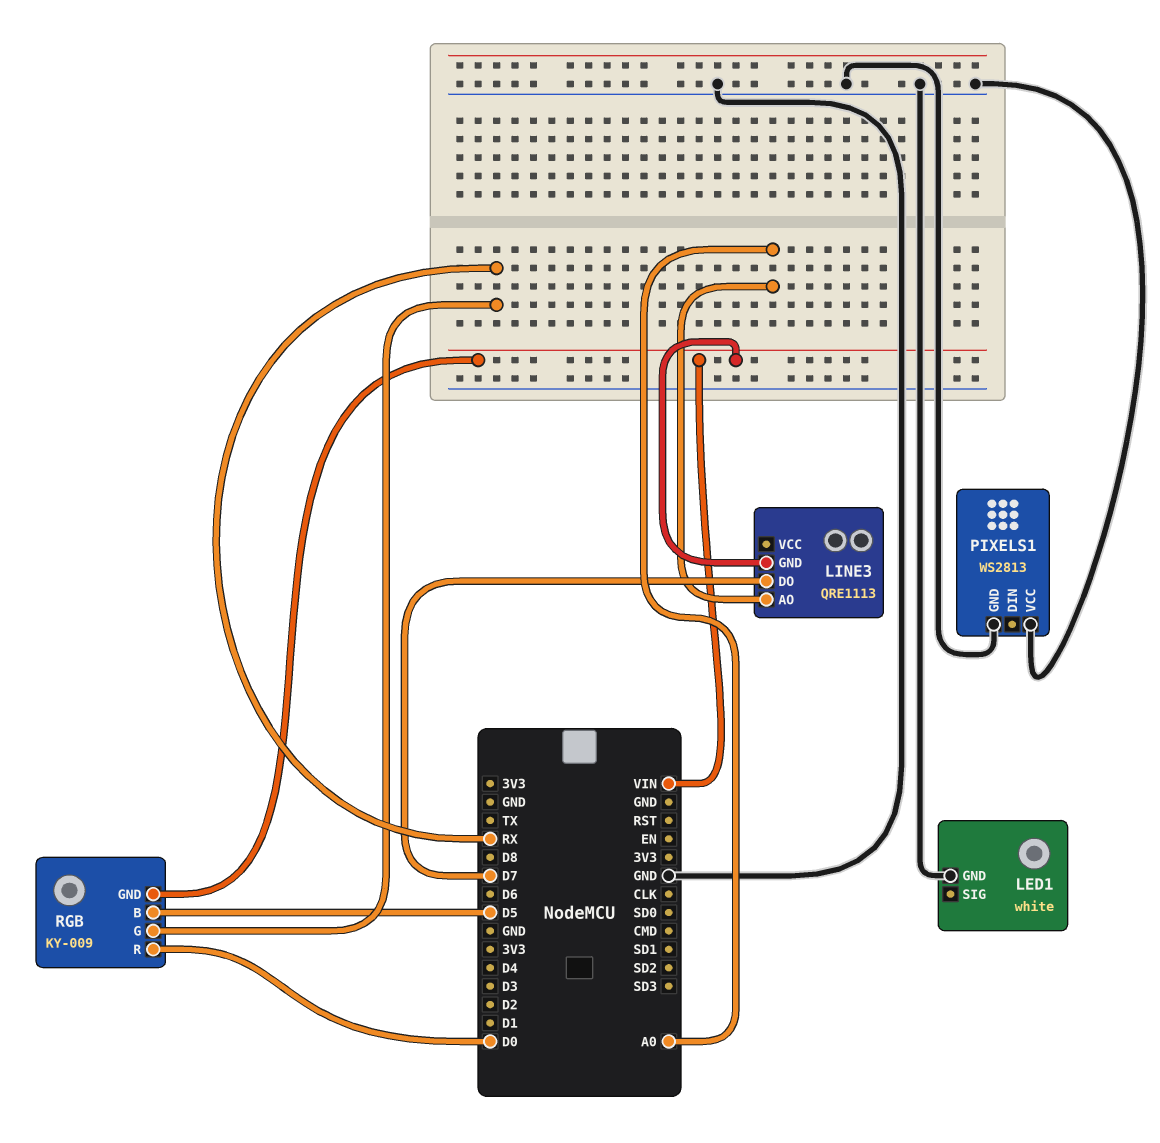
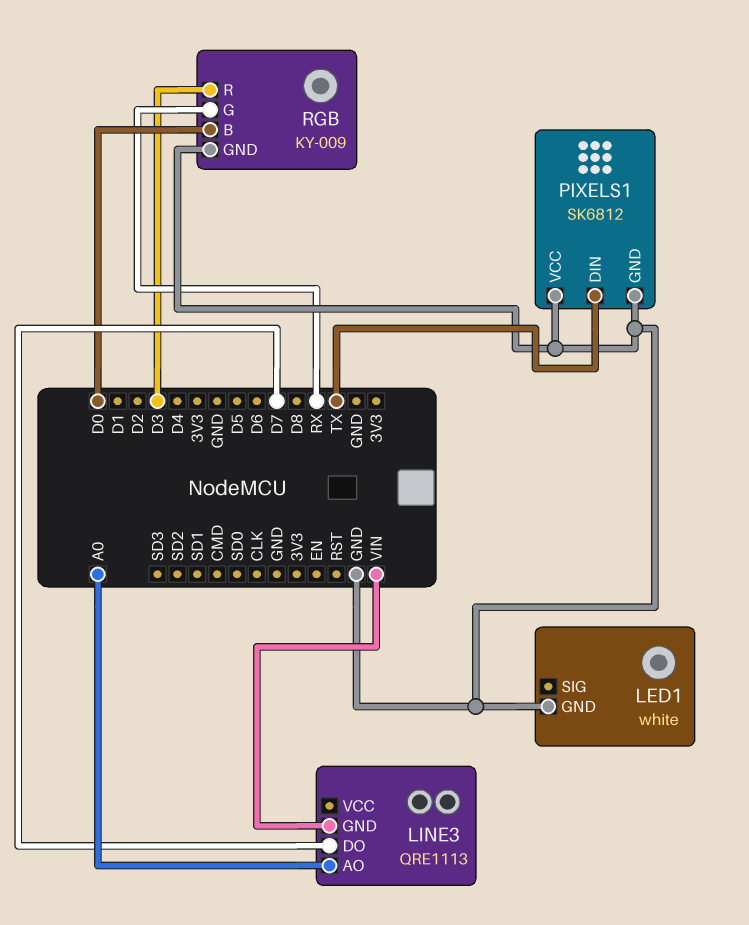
PIXELS1: WS2813 -> SK6812
PIXELS1 pin DIN: none -> TX
RGB pin B: D5 -> D0
RGB pin GND: VIN -> GND
RGB pin R: D0 -> D3

